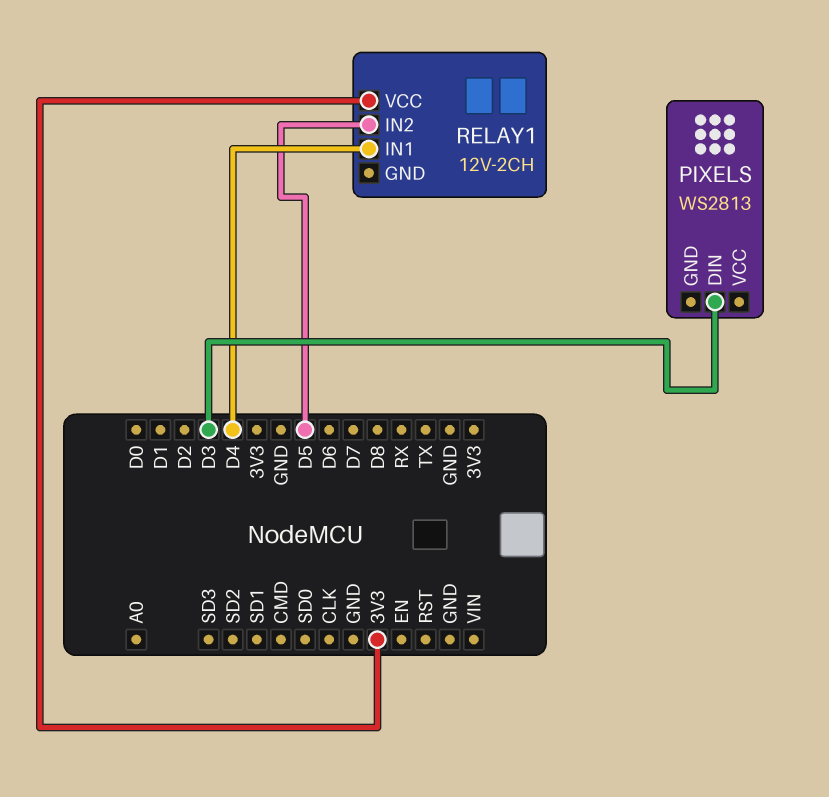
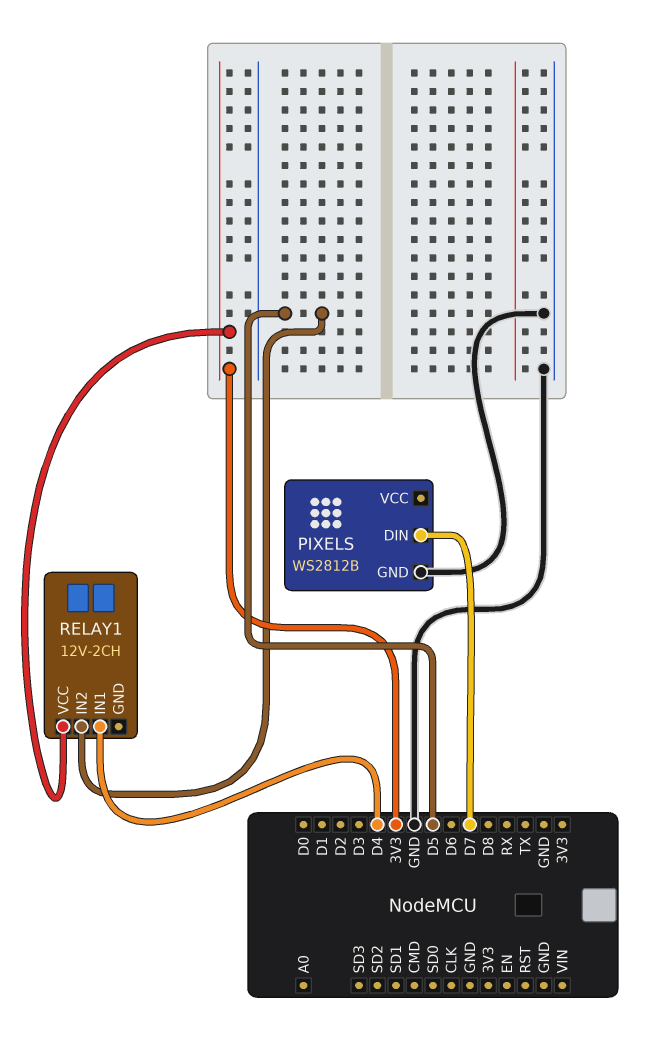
PIXELS: WS2813 -> WS2812B
PIXELS pin DIN: D3 -> D7
PIXELS pin GND: none -> GND

